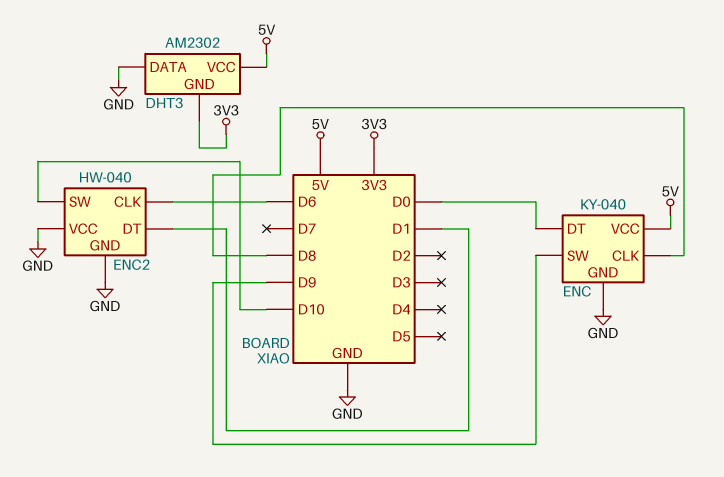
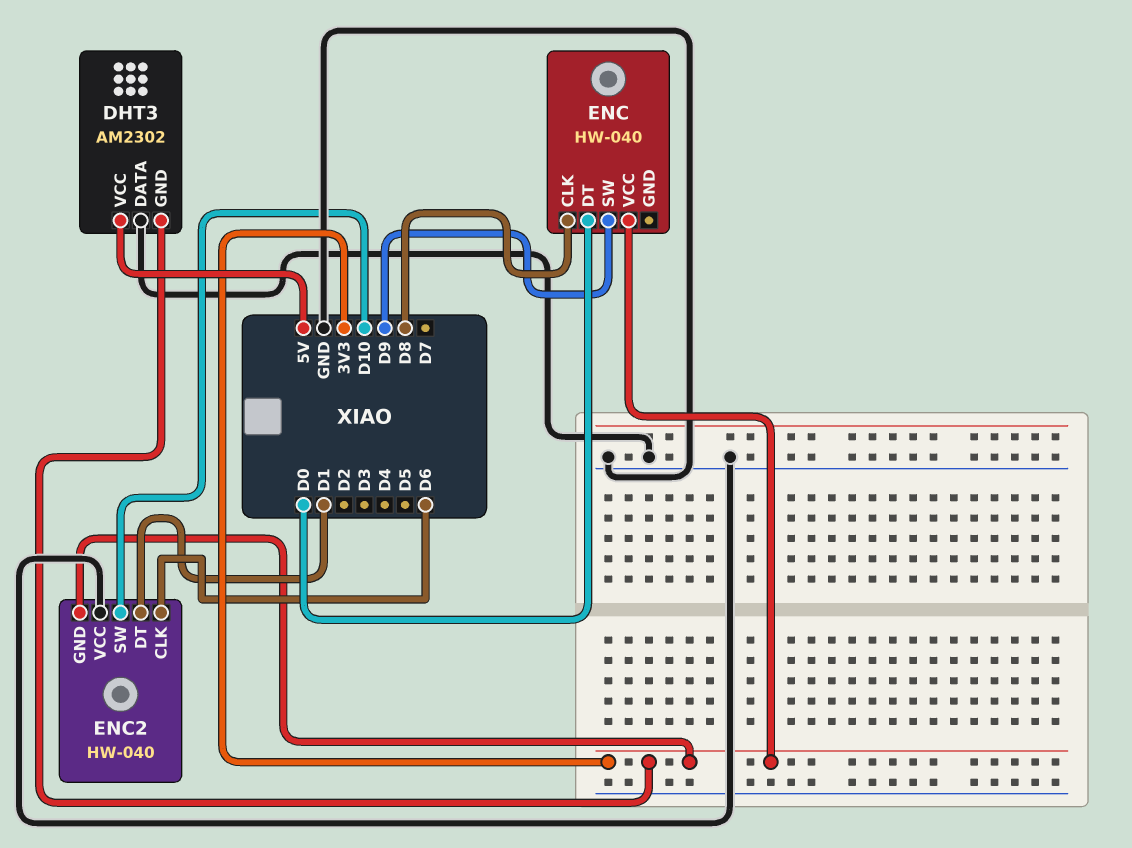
ENC: KY-040 -> HW-040
ENC pin GND: GND -> none
ENC pin VCC: 5V -> 3V3
ENC2 pin GND: GND -> 3V3

